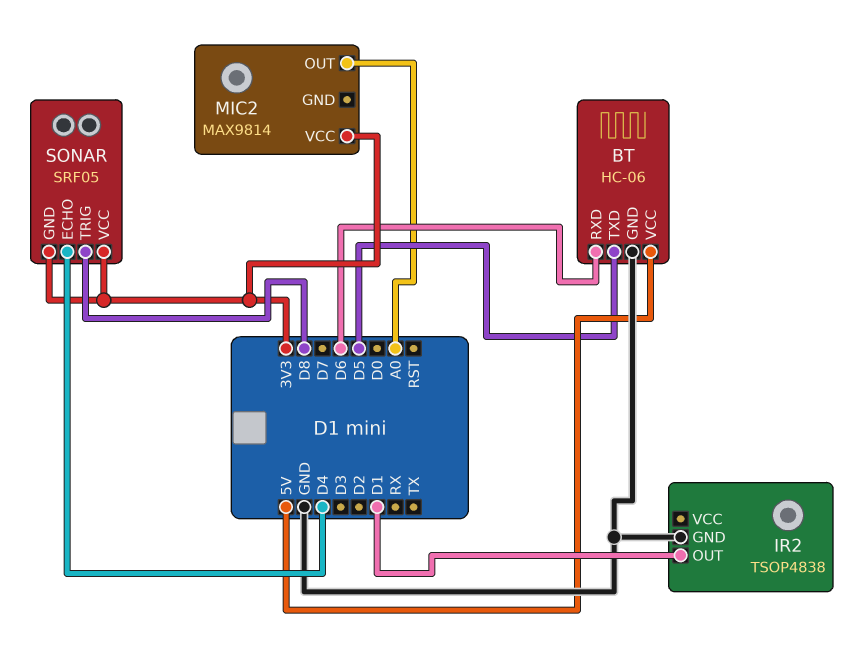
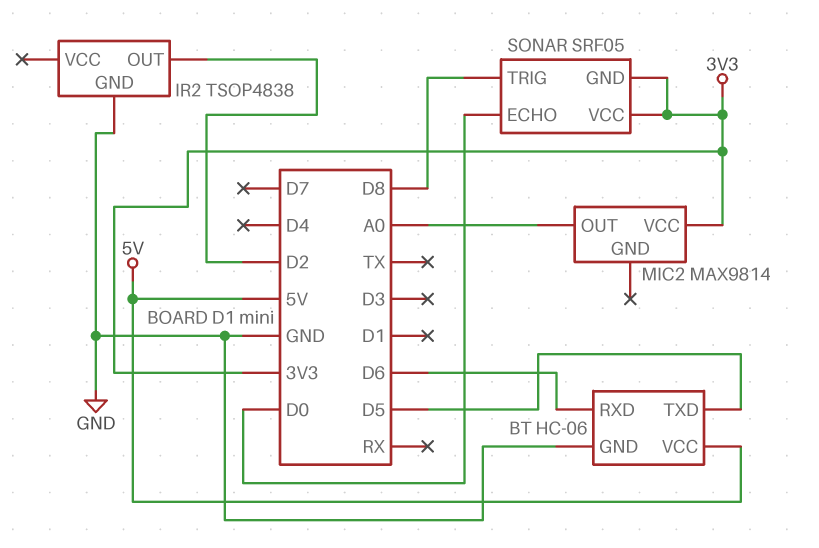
IR2 pin OUT: D1 -> D2
SONAR pin ECHO: D4 -> D0

